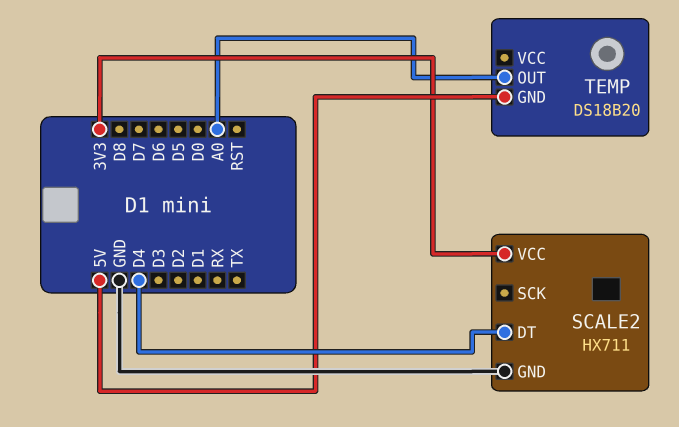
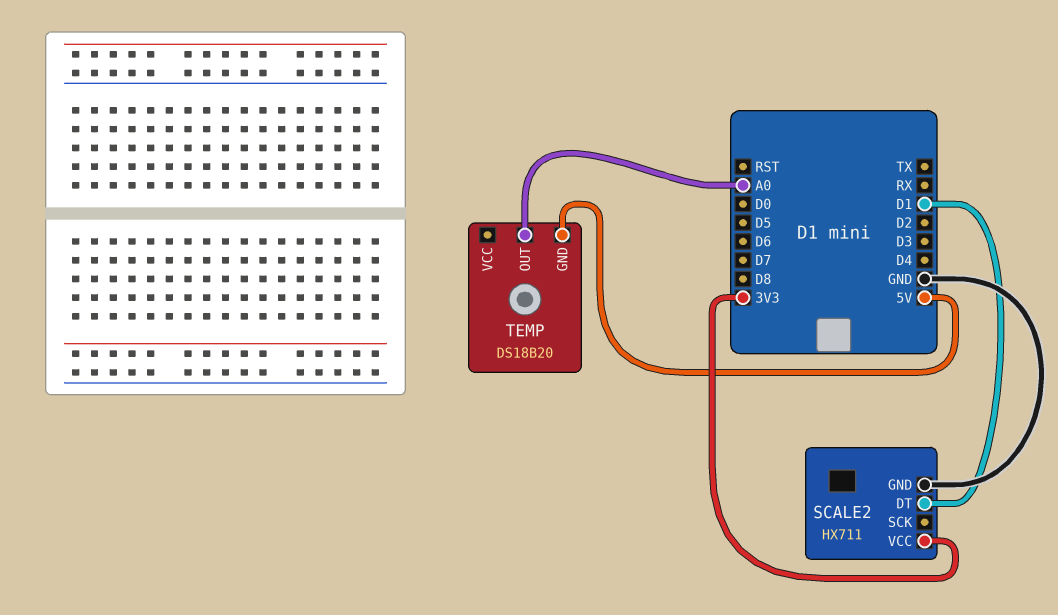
SCALE2 pin DT: D4 -> D1

